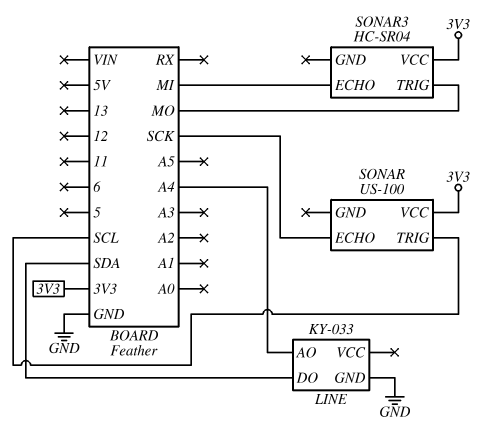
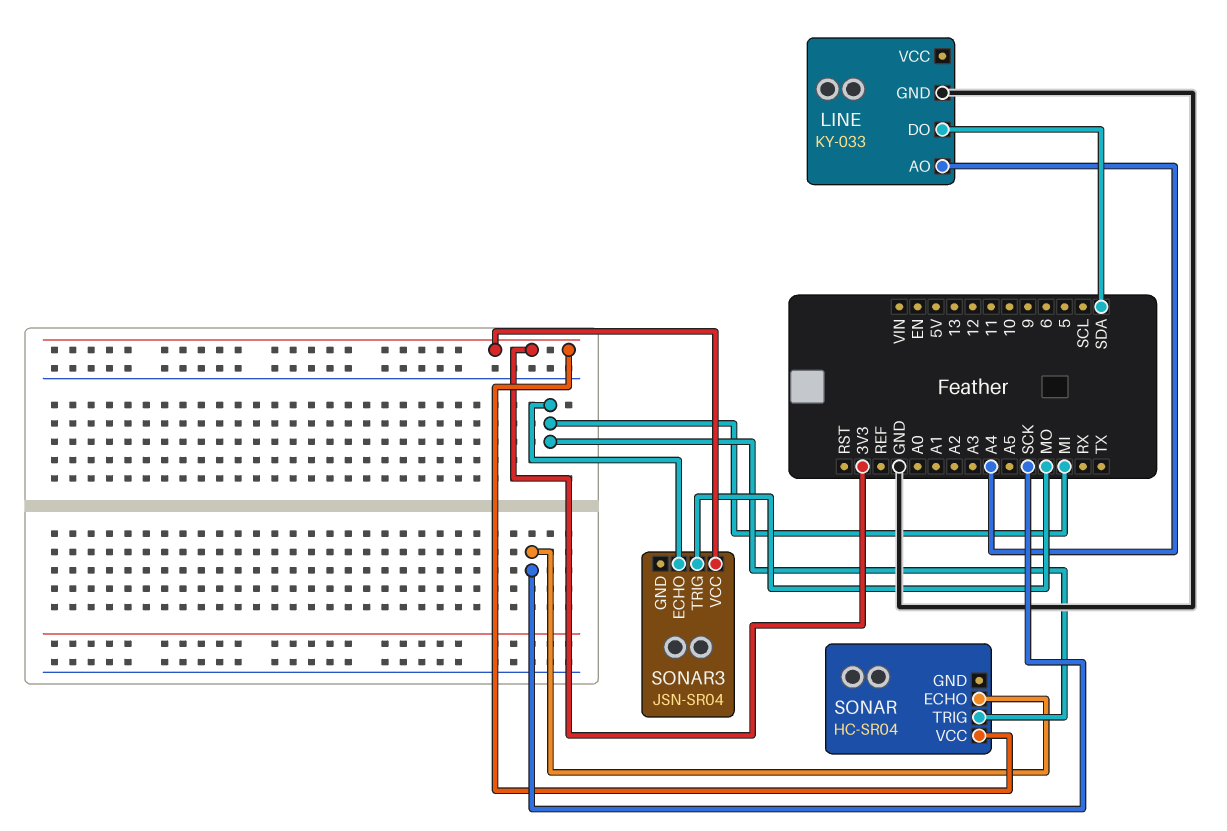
SONAR: US-100 -> HC-SR04
SONAR pin TRIG: SCL -> MI
SONAR3: HC-SR04 -> JSN-SR04

